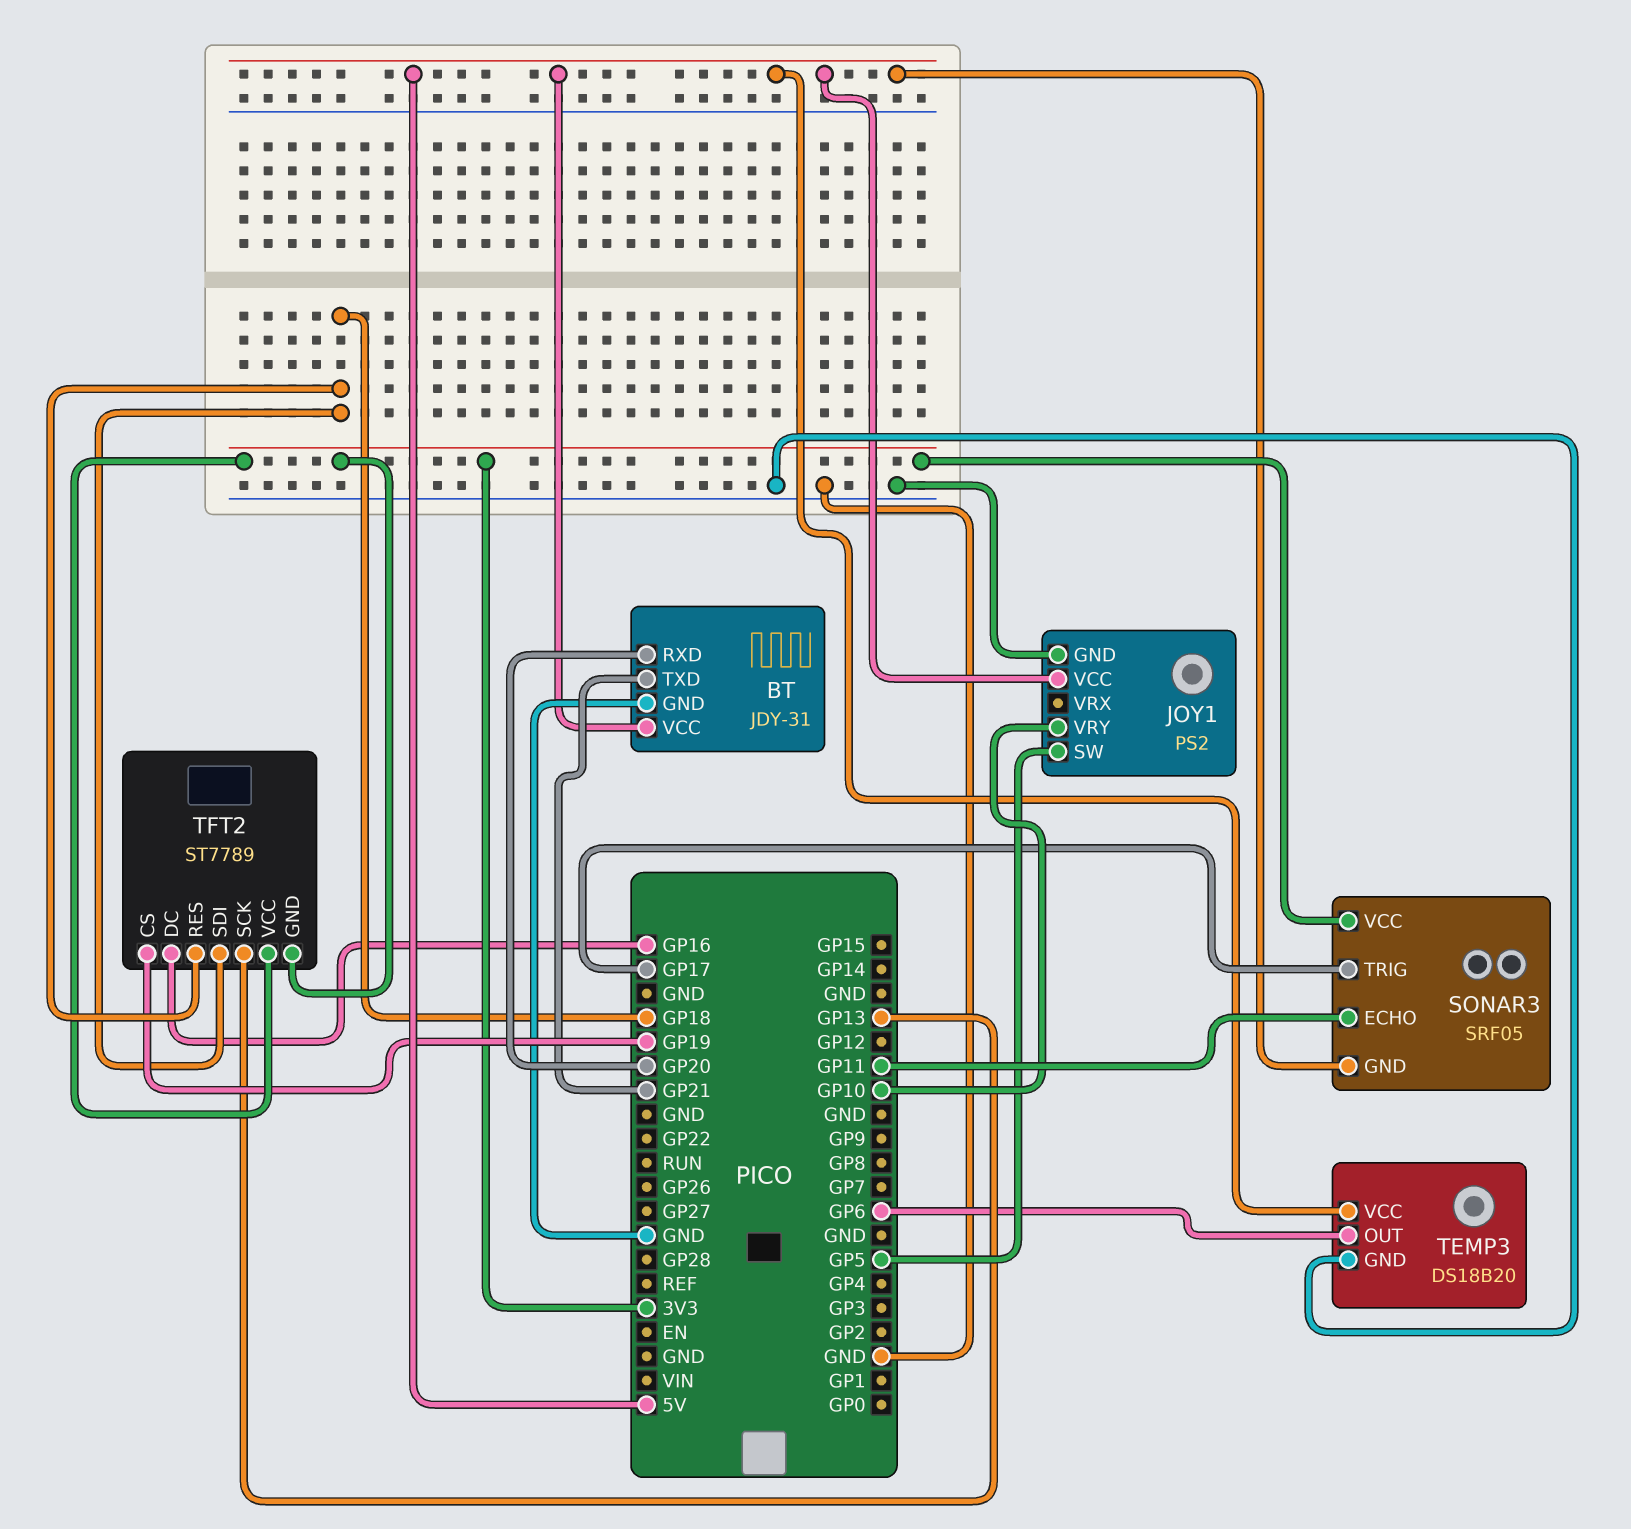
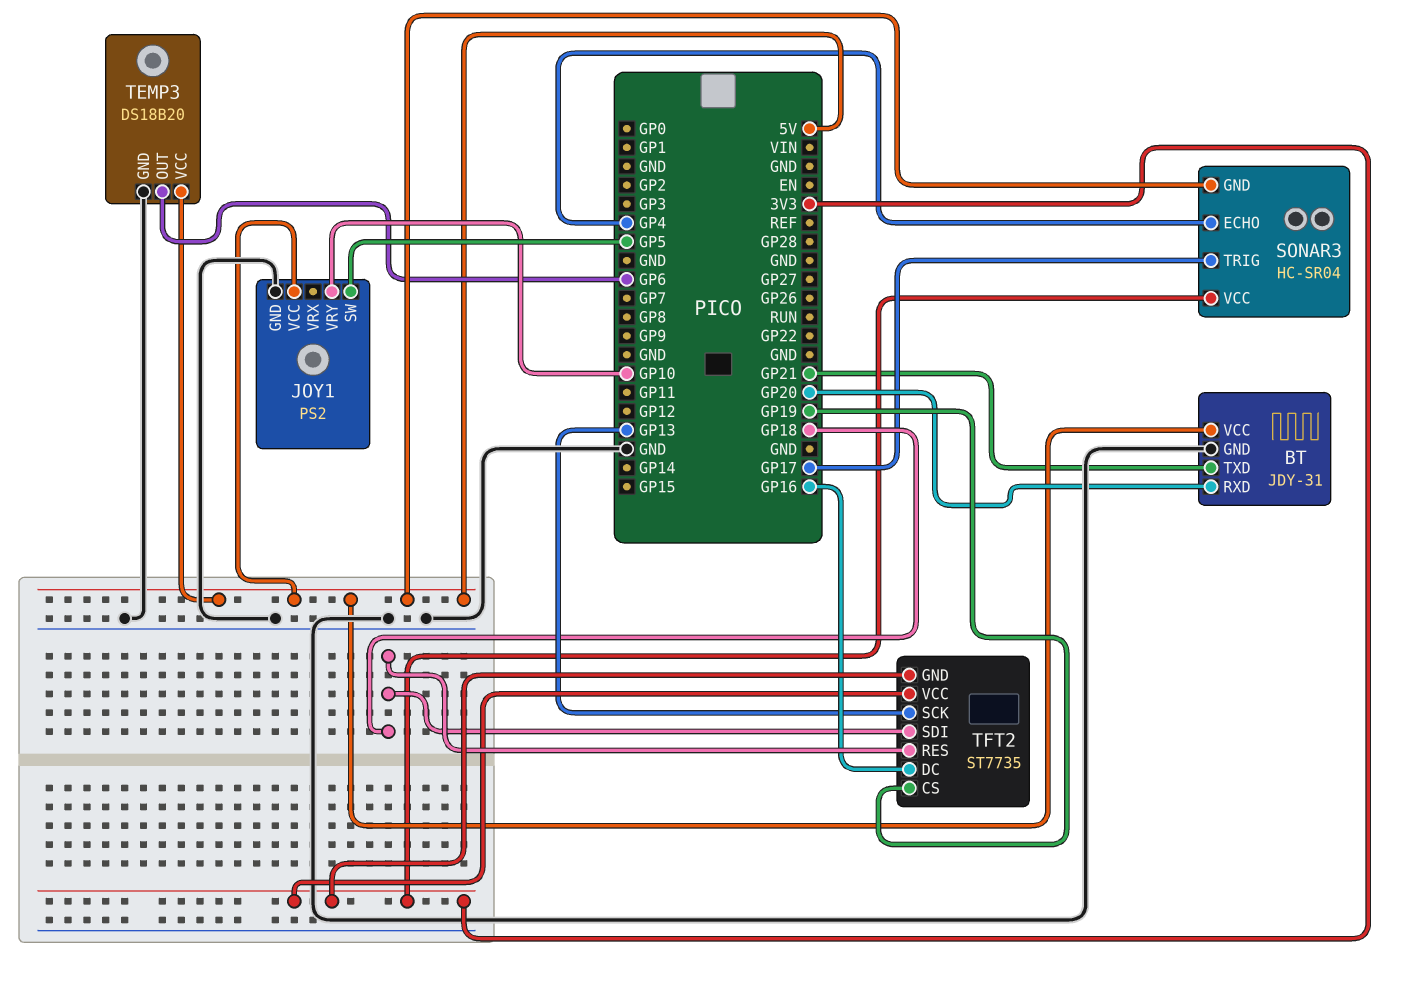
SONAR3: SRF05 -> HC-SR04
SONAR3 pin ECHO: GP11 -> GP4
TFT2: ST7789 -> ST7735

